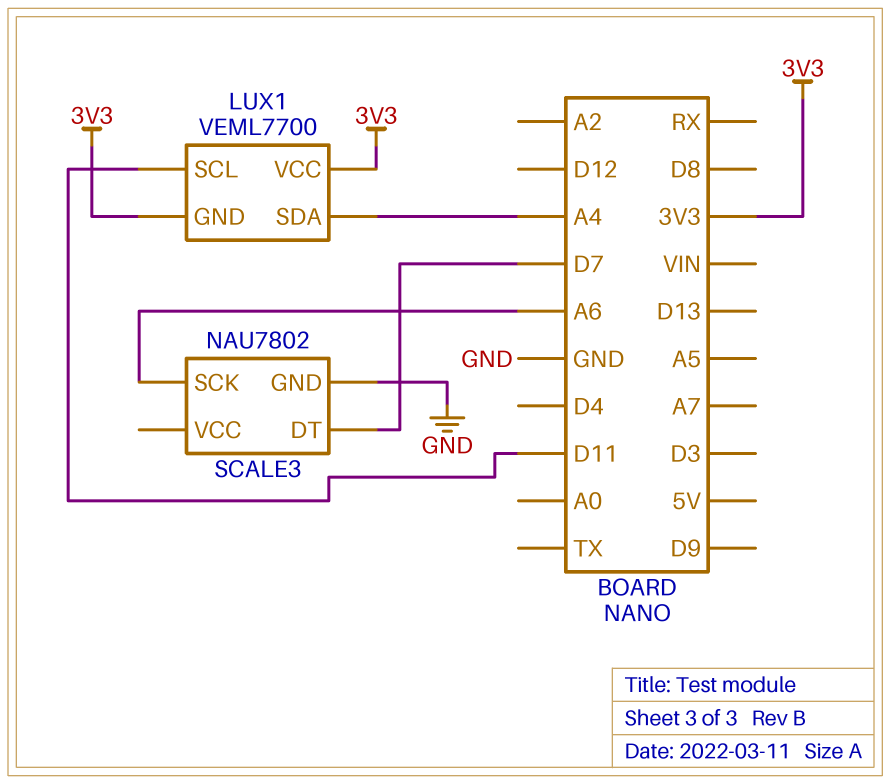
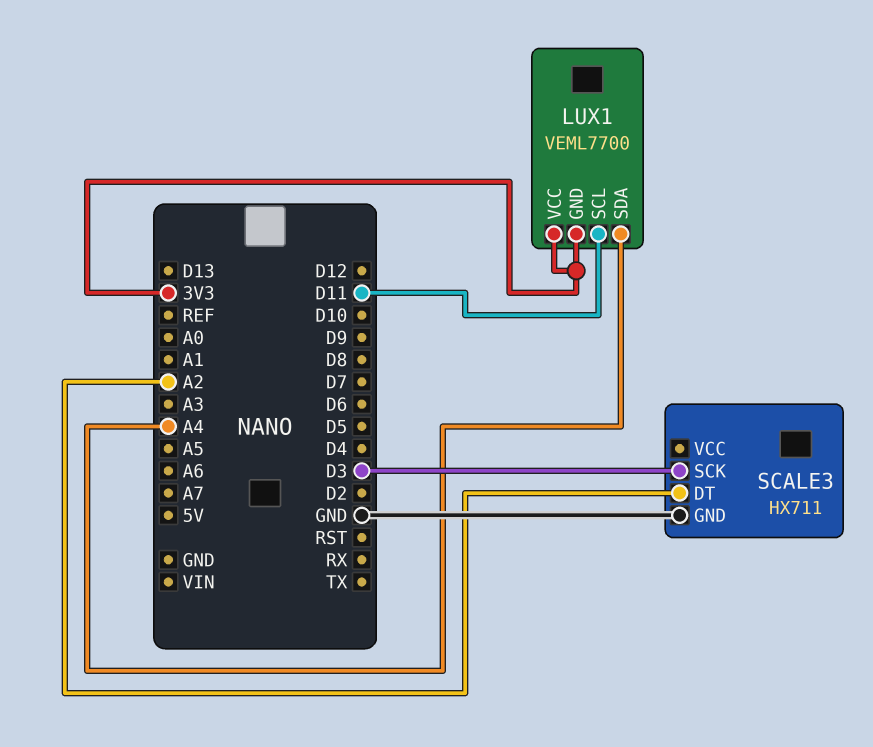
SCALE3: NAU7802 -> HX711
SCALE3 pin DT: D7 -> A2
SCALE3 pin SCK: A6 -> D3

